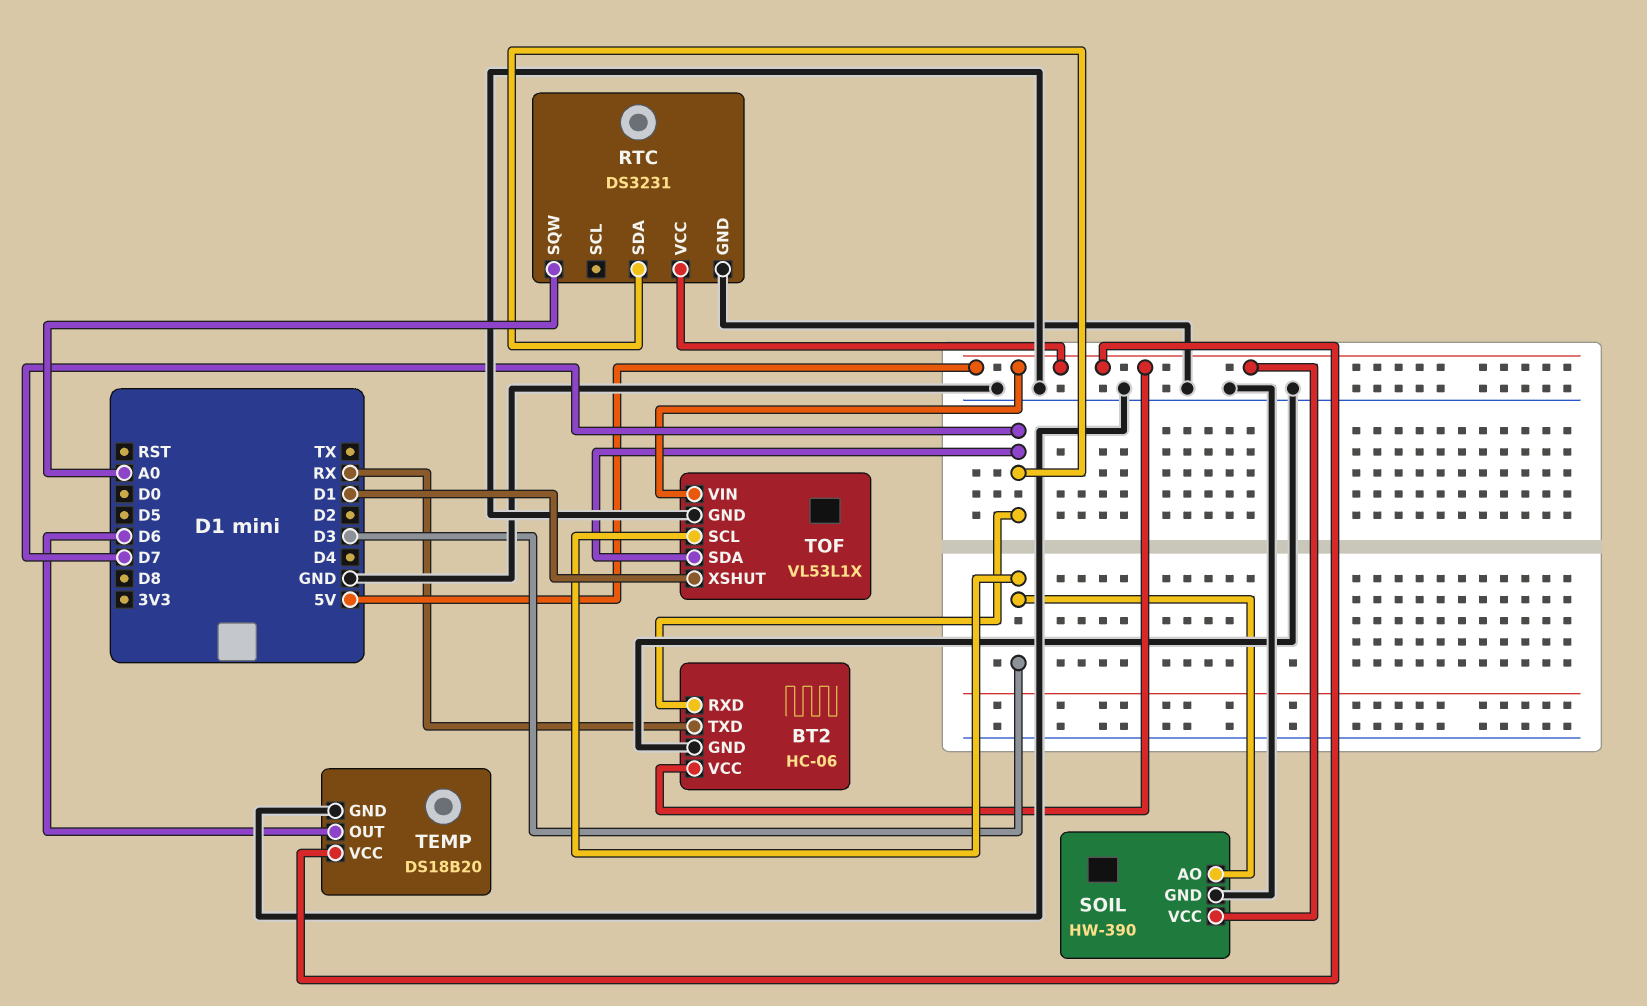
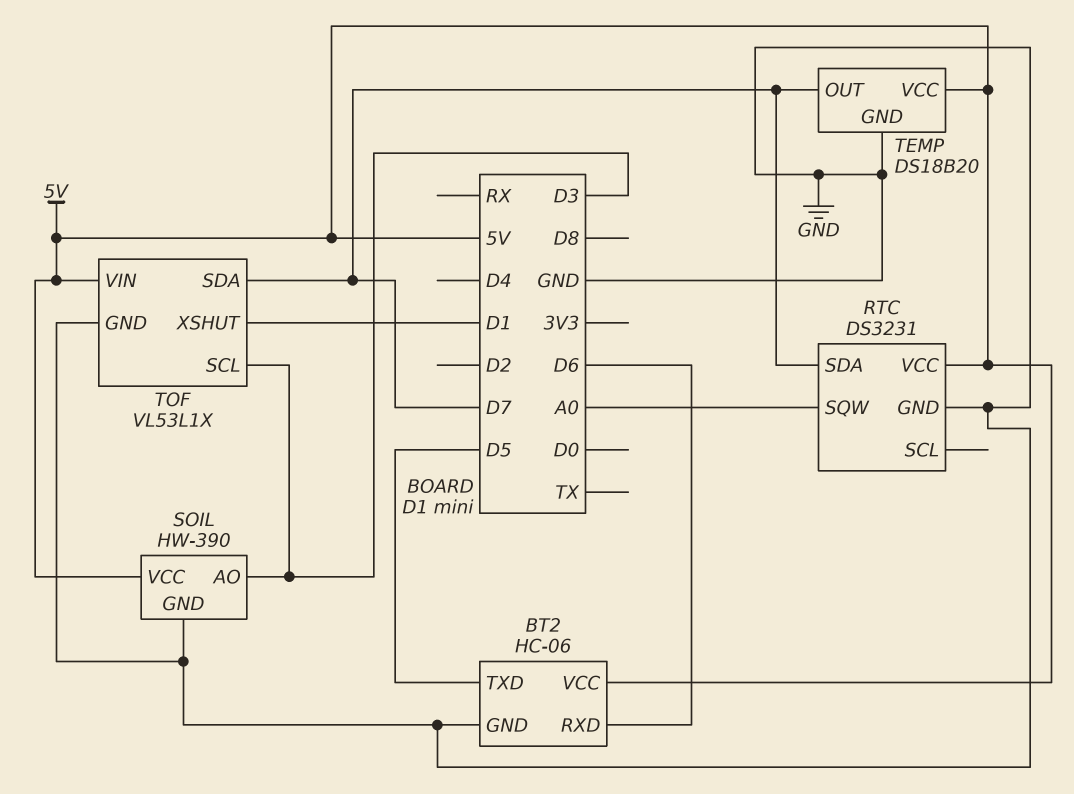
BT2 pin RXD: D7 -> D6
BT2 pin TXD: RX -> D5
TEMP pin OUT: D6 -> D7

